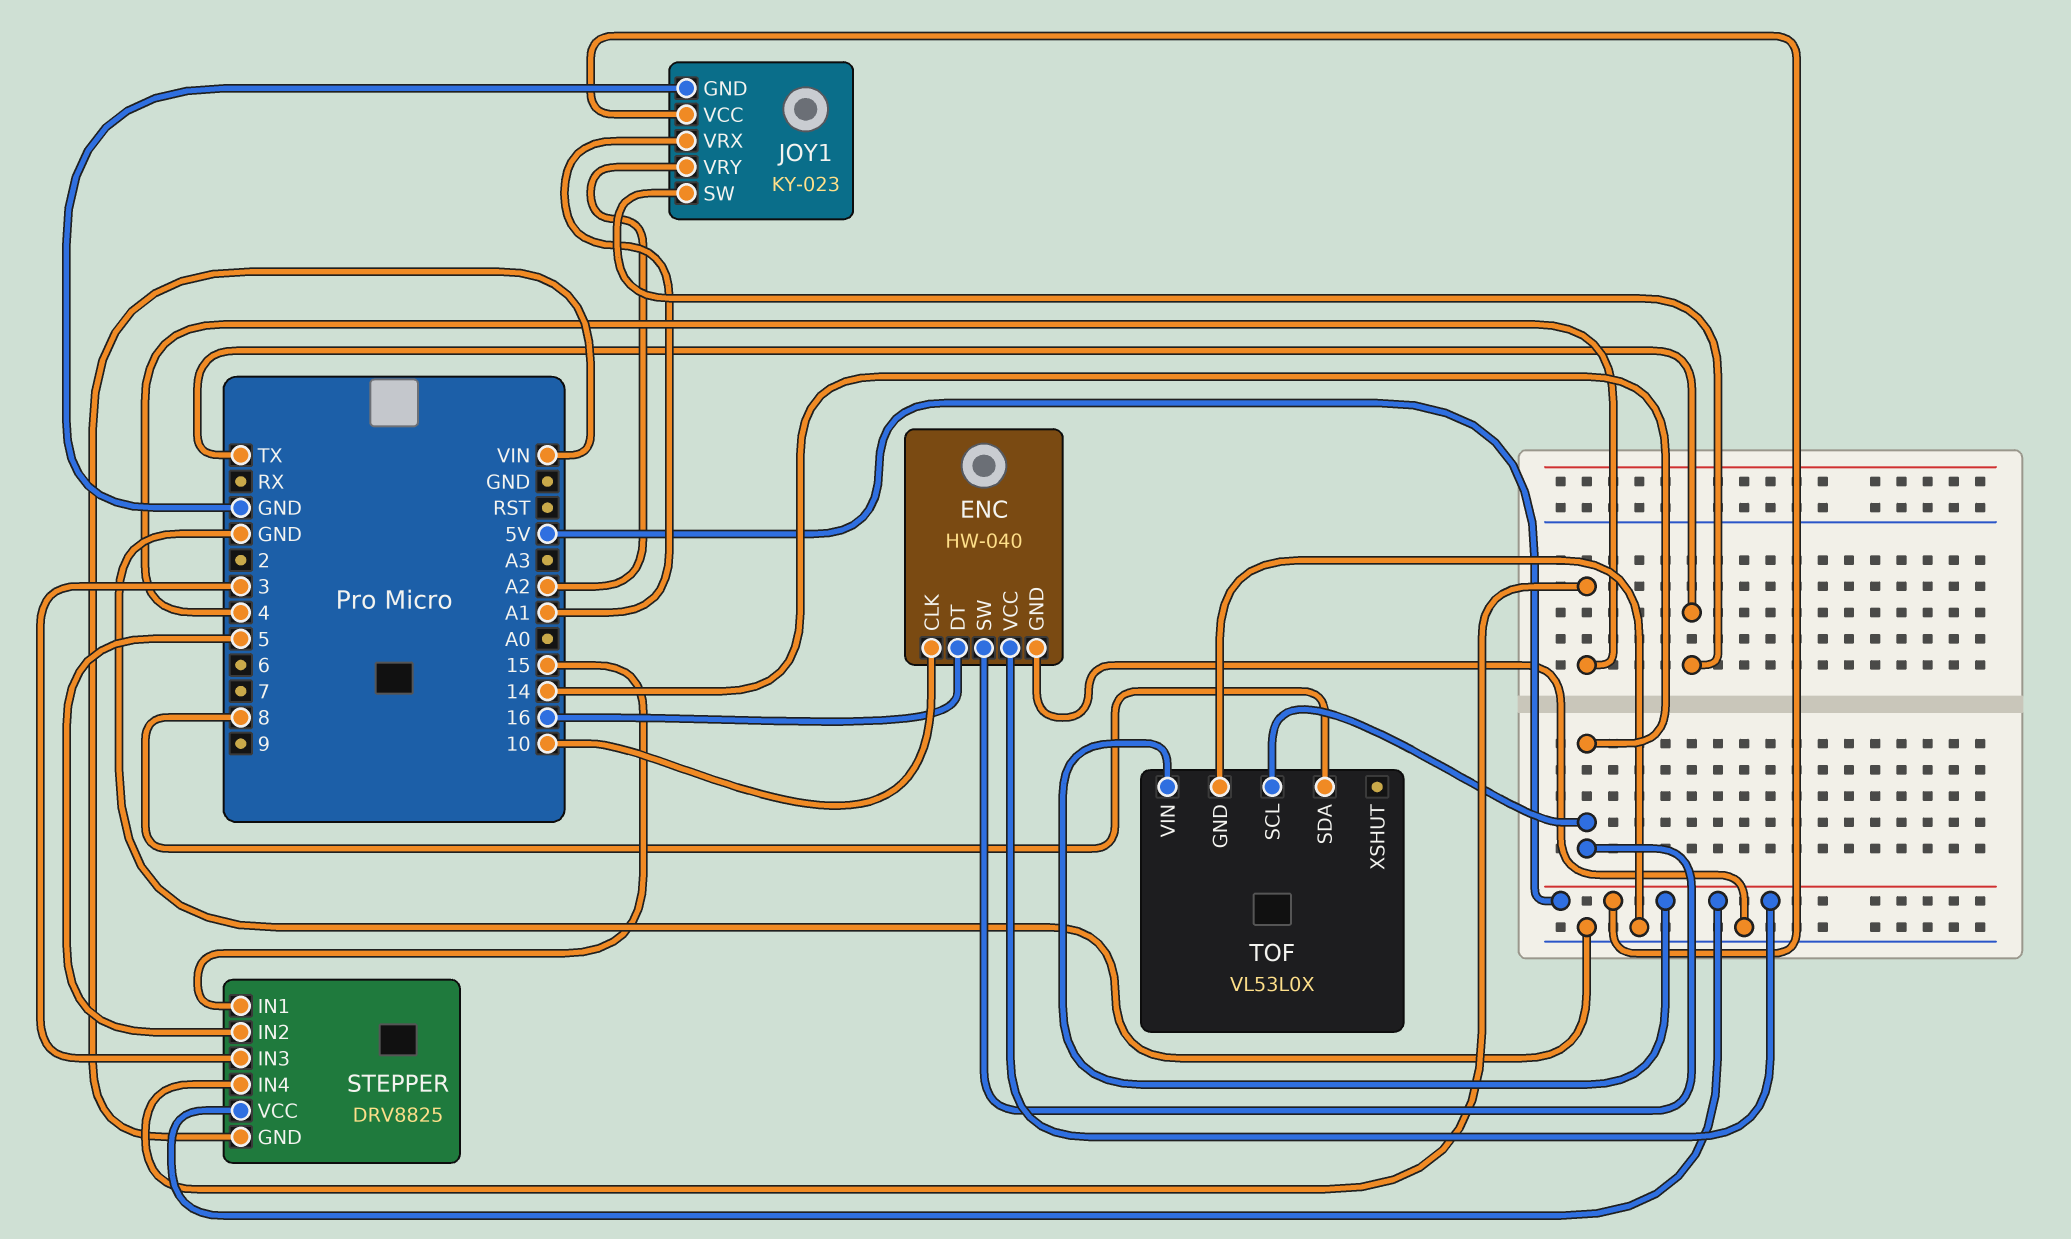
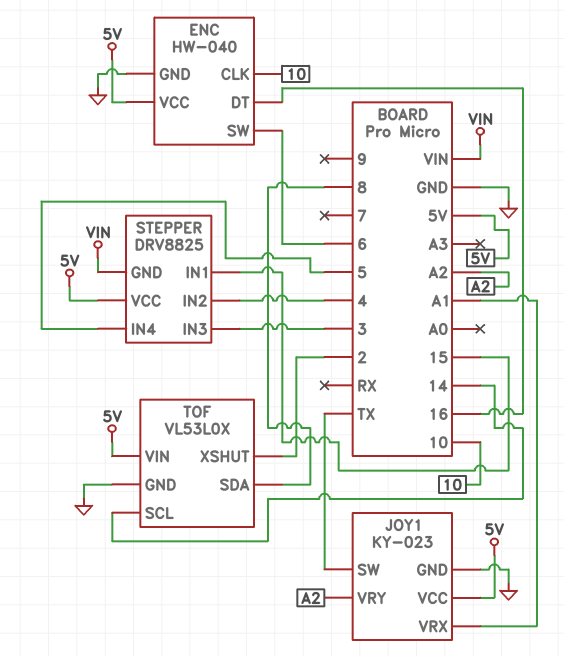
ENC pin SW: 14 -> 6
STEPPER pin IN2: 5 -> 4
STEPPER pin IN4: 4 -> 5
TOF pin XSHUT: none -> 2

